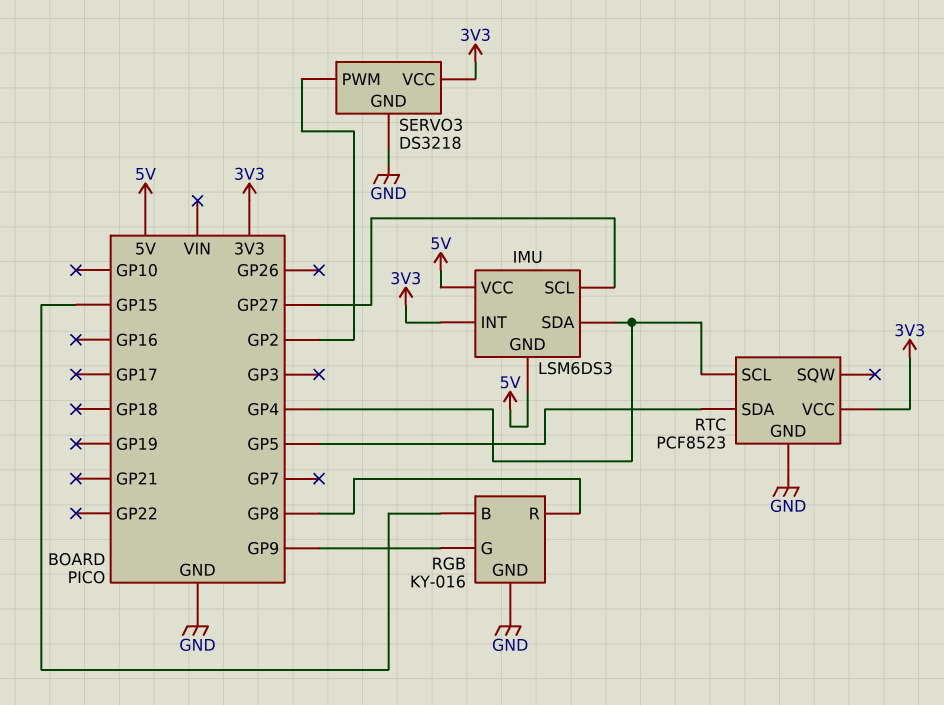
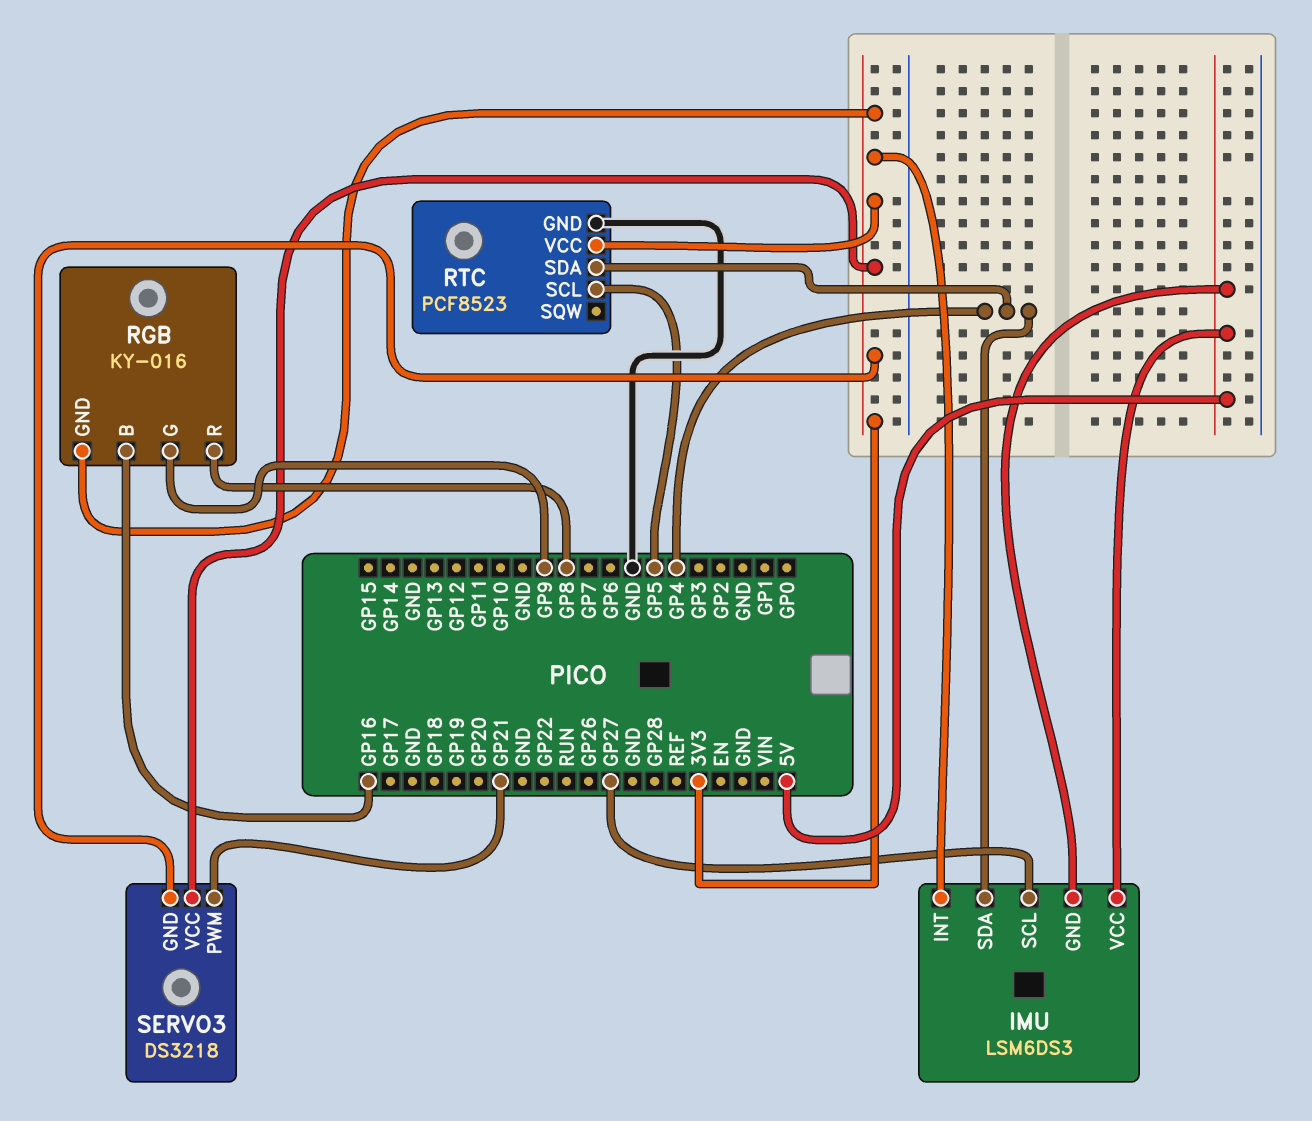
RGB pin B: GP15 -> GP16
RGB pin GND: GND -> 3V3
RTC pin SCL: GP4 -> GP5
RTC pin SDA: GP5 -> GP4
SERVO3 pin GND: GND -> 3V3
SERVO3 pin PWM: GP2 -> GP21

